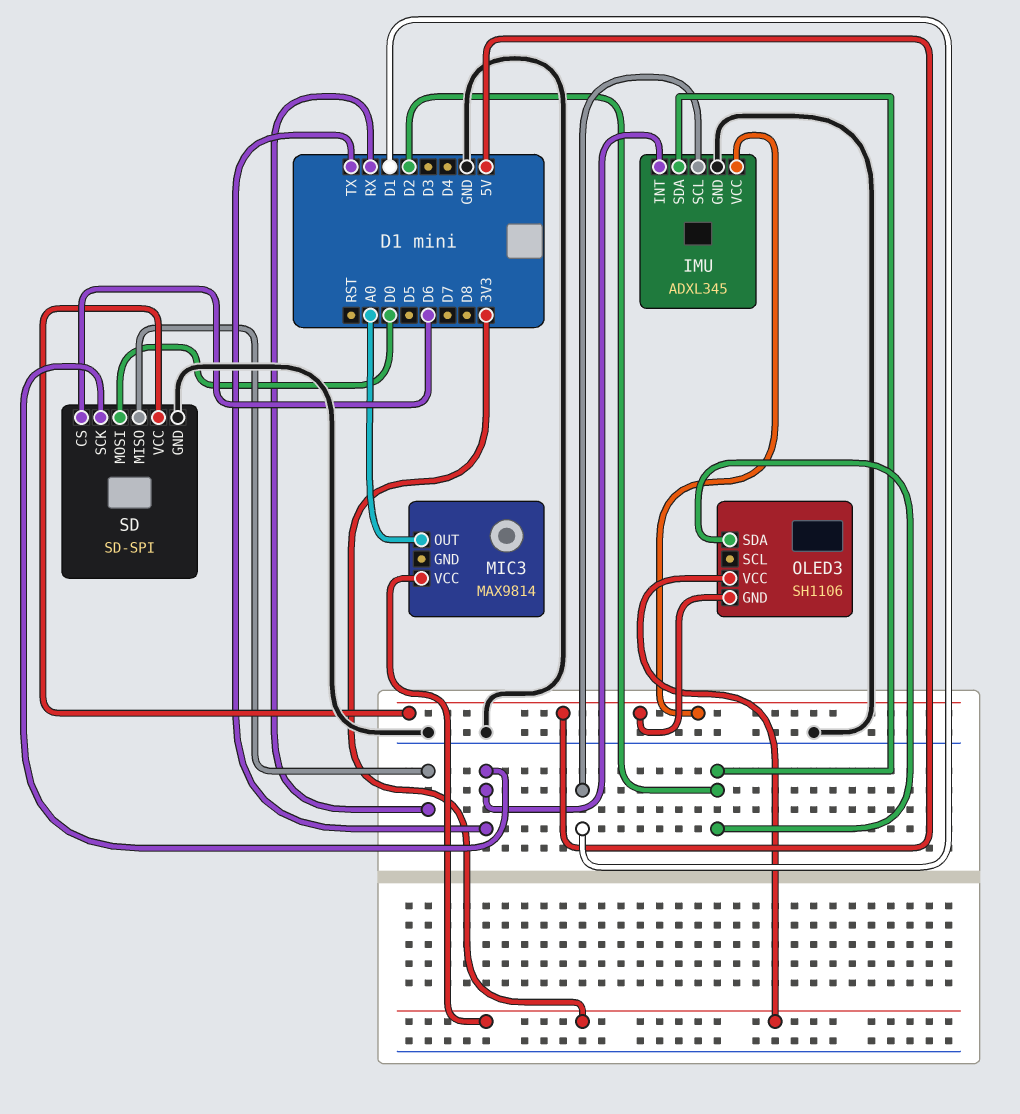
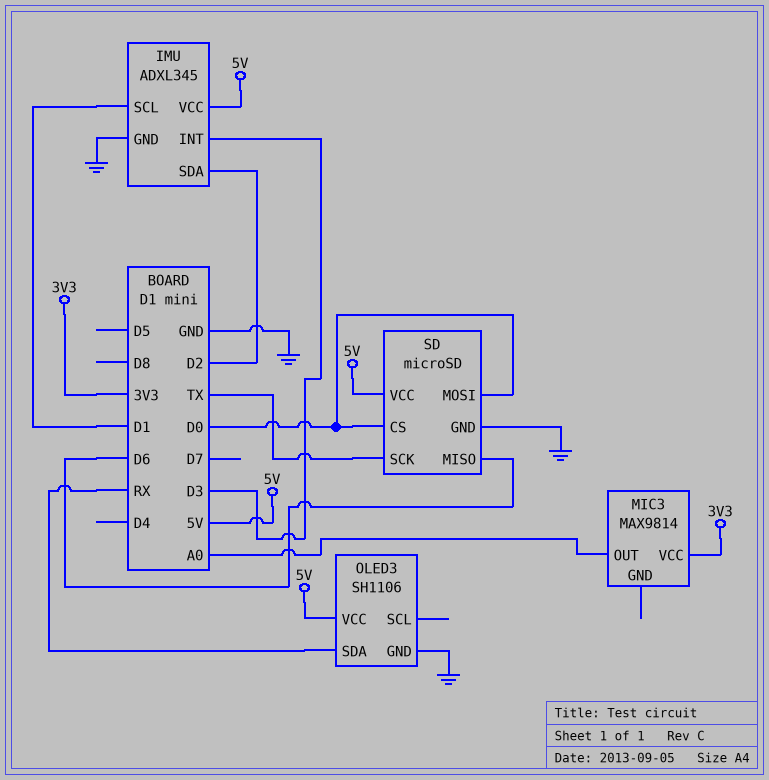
IMU pin INT: TX -> D3
OLED3 pin GND: 5V -> GND
OLED3 pin SDA: D2 -> RX
OLED3 pin VCC: 3V3 -> 5V
SD: SD-SPI -> microSD
SD pin CS: D6 -> D0
SD pin MISO: RX -> D6

